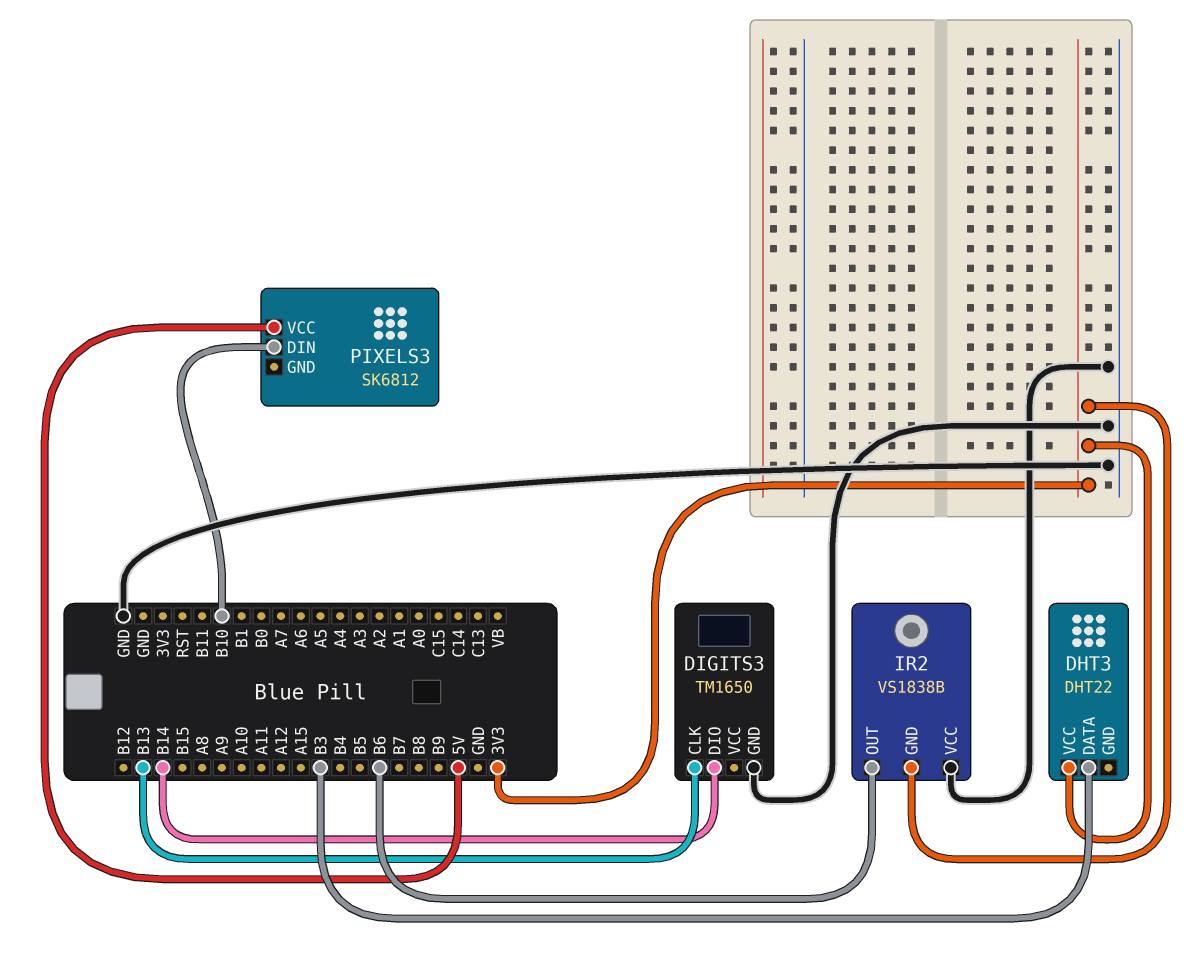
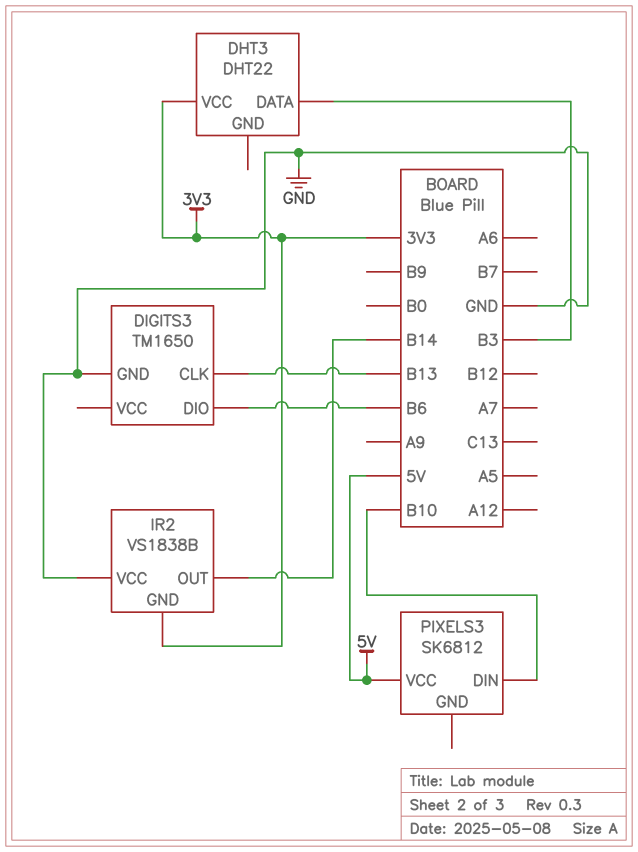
DIGITS3 pin DIO: B14 -> B6
IR2 pin OUT: B6 -> B14

